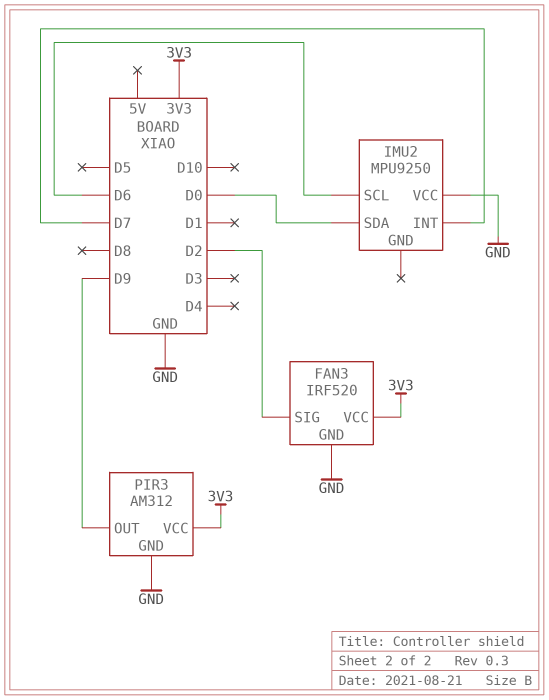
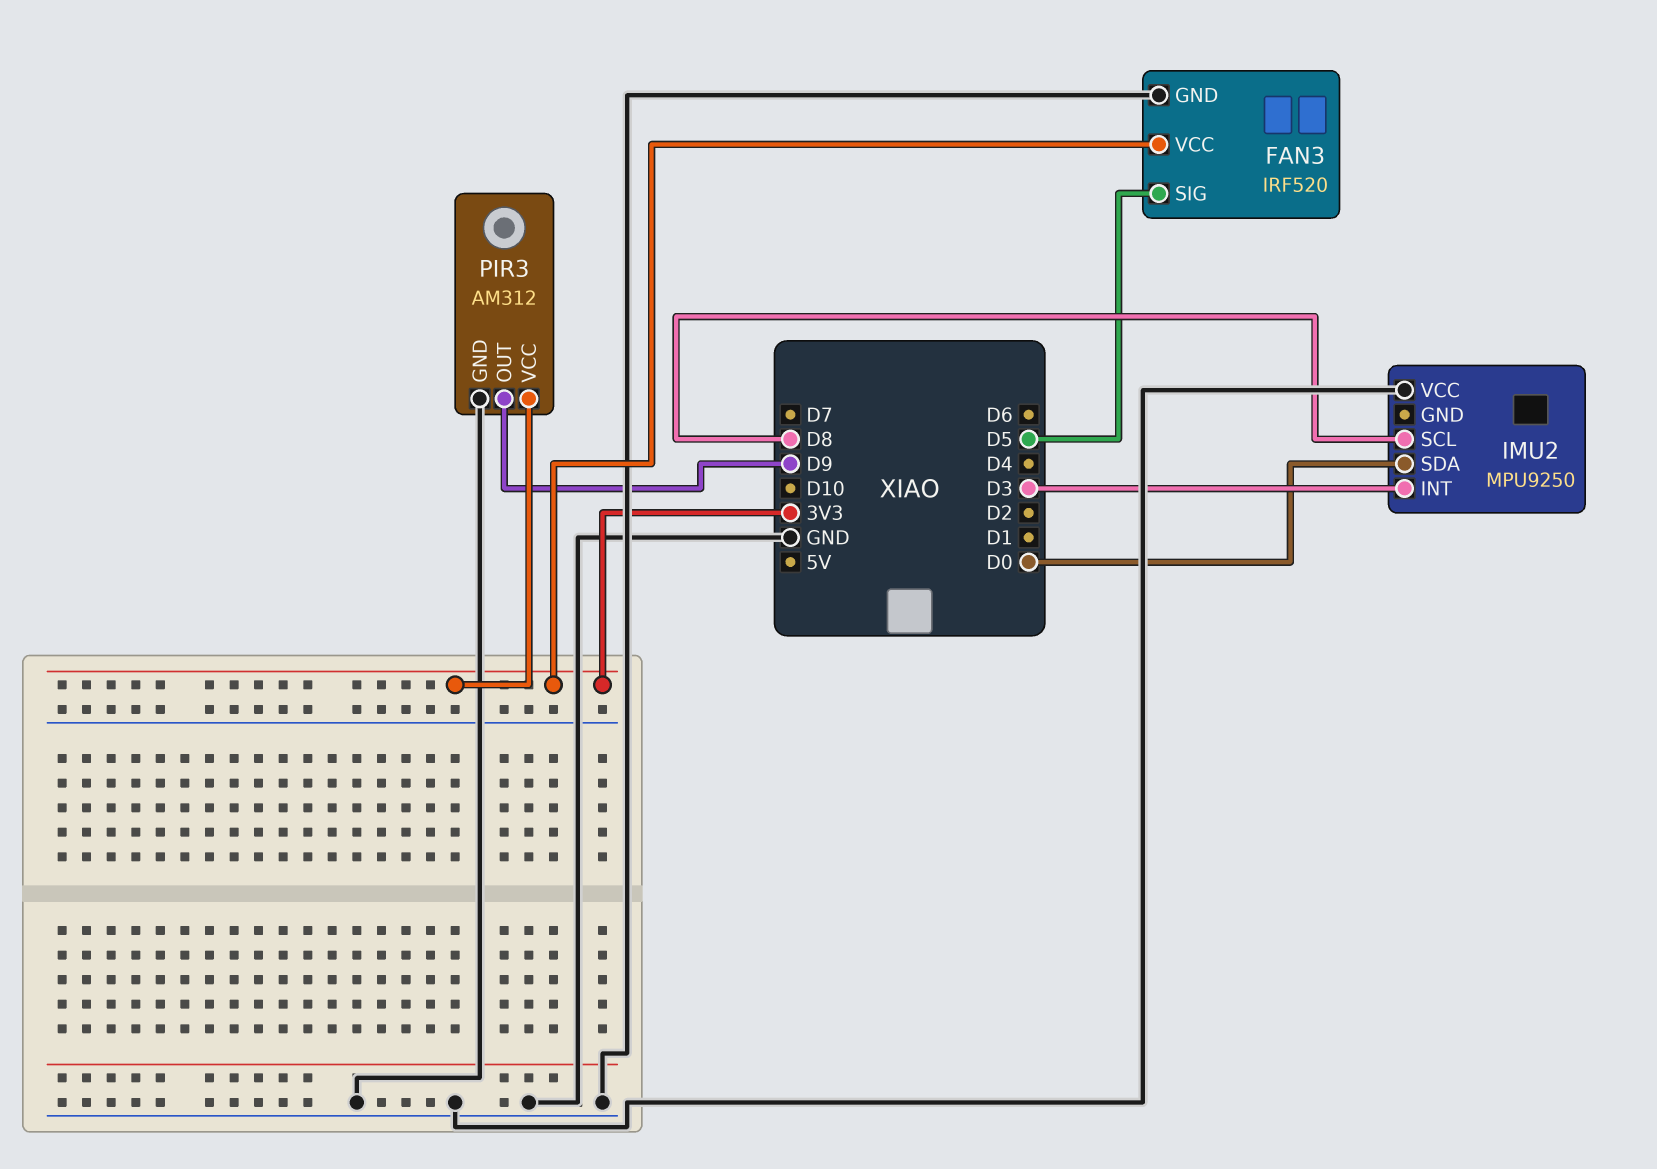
FAN3 pin SIG: D2 -> D5
IMU2 pin INT: D7 -> D3
IMU2 pin SCL: D6 -> D8

